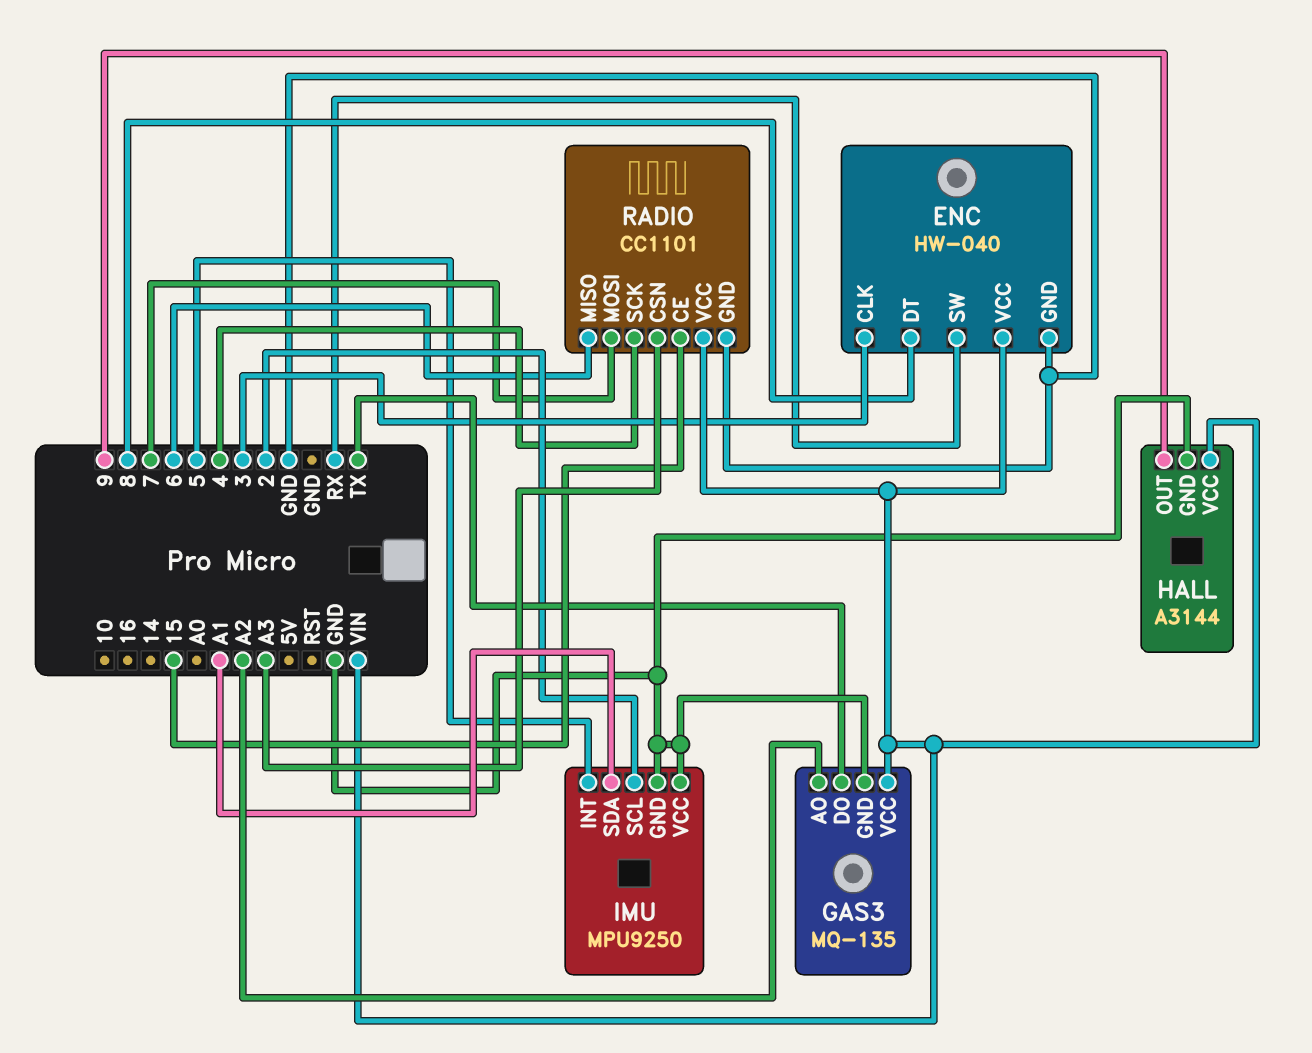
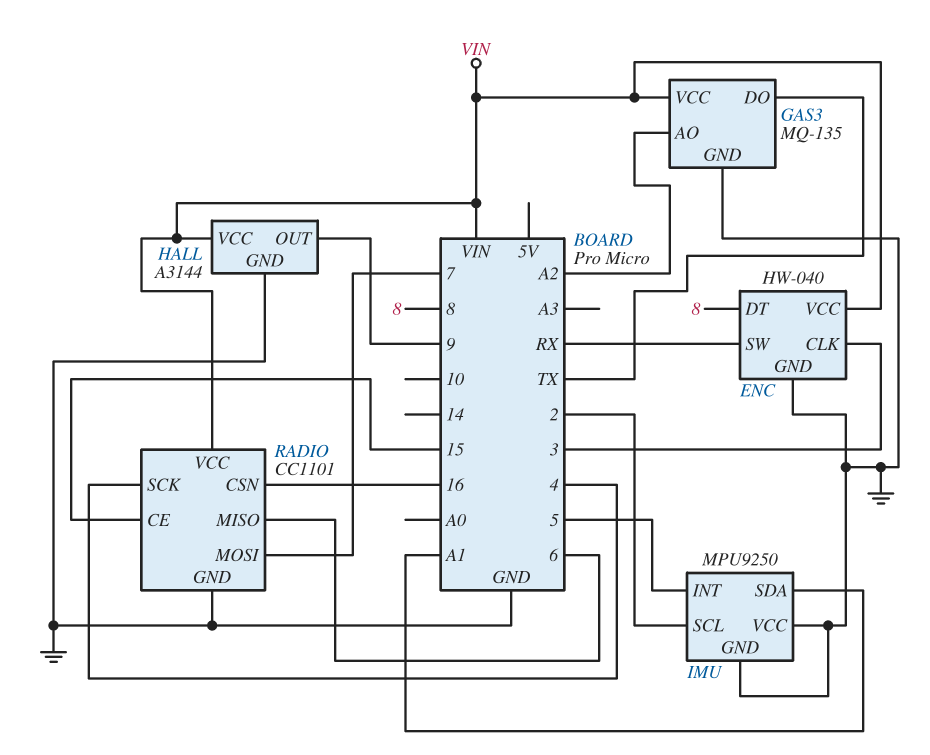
RADIO pin CSN: A3 -> 16

